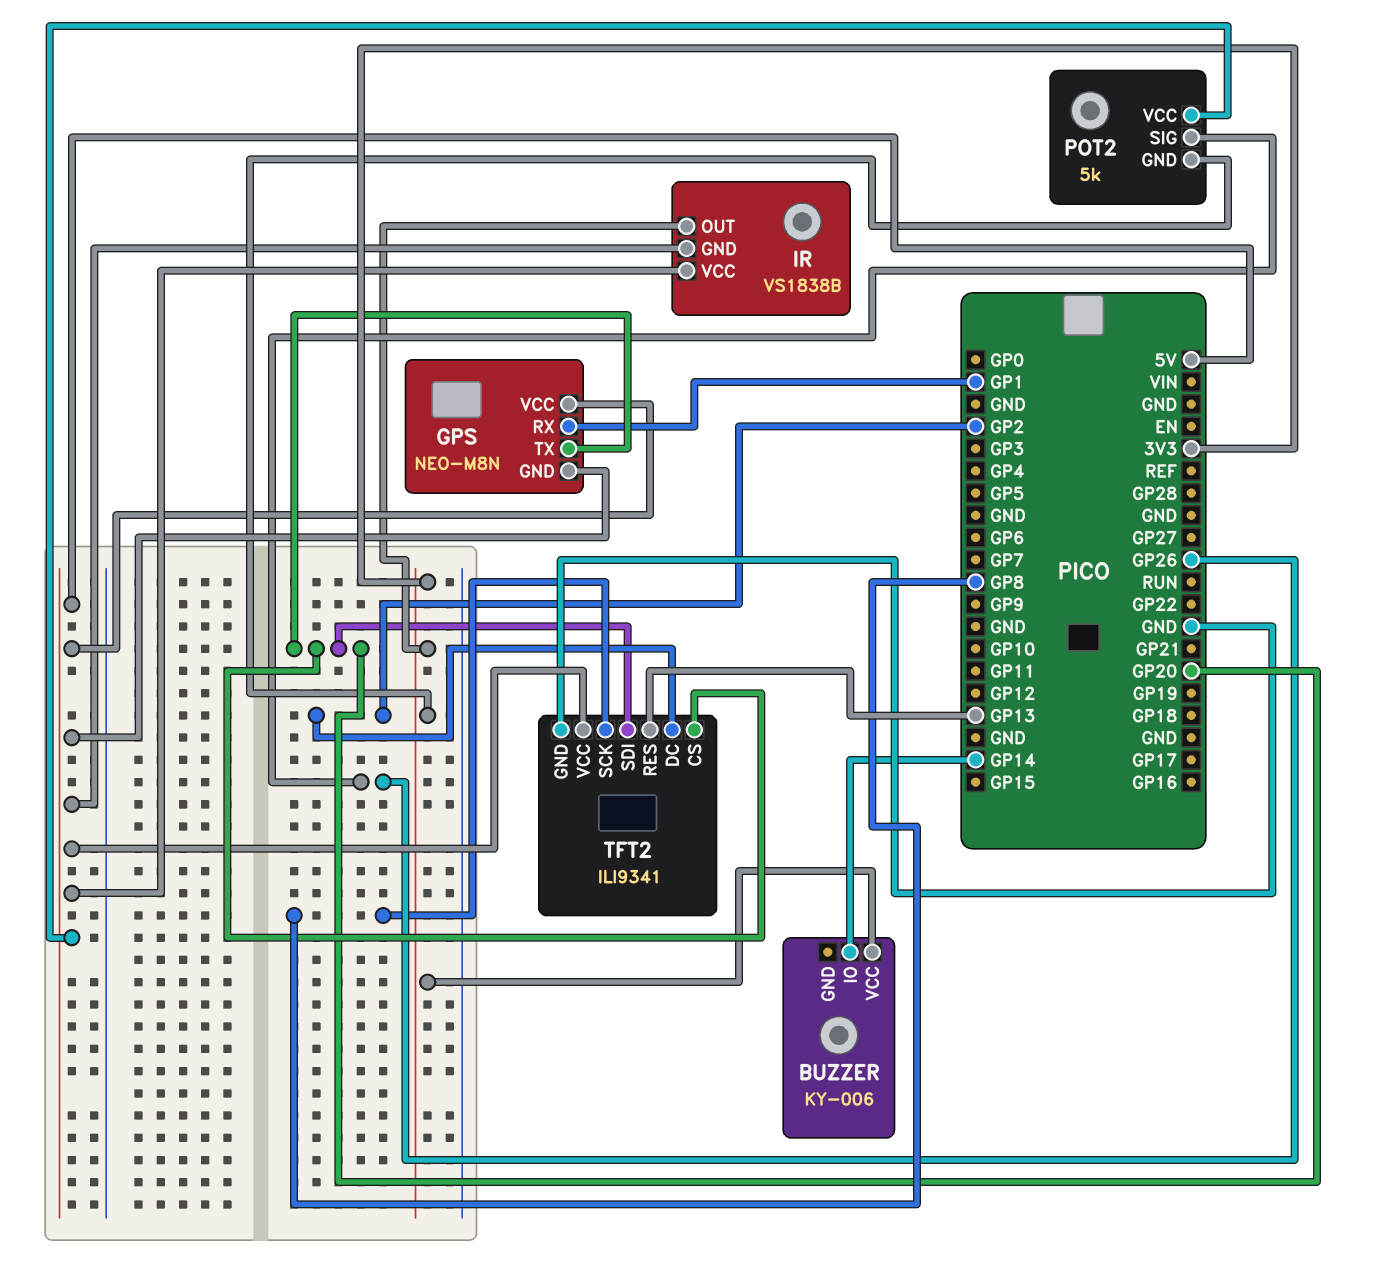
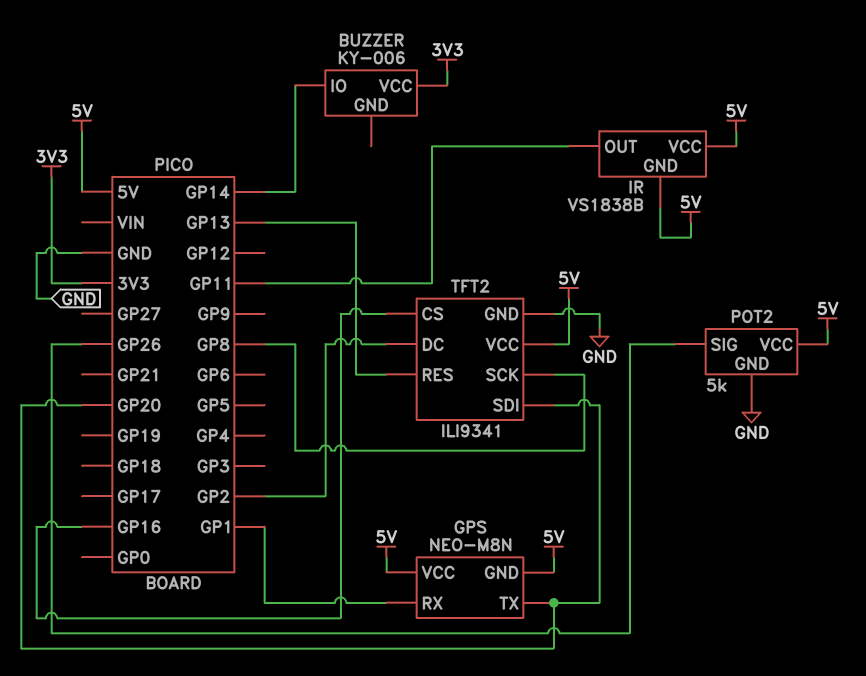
IR pin OUT: 3V3 -> GP11
POT2 pin GND: 3V3 -> GND
TFT2 pin CS: GP20 -> GP16

